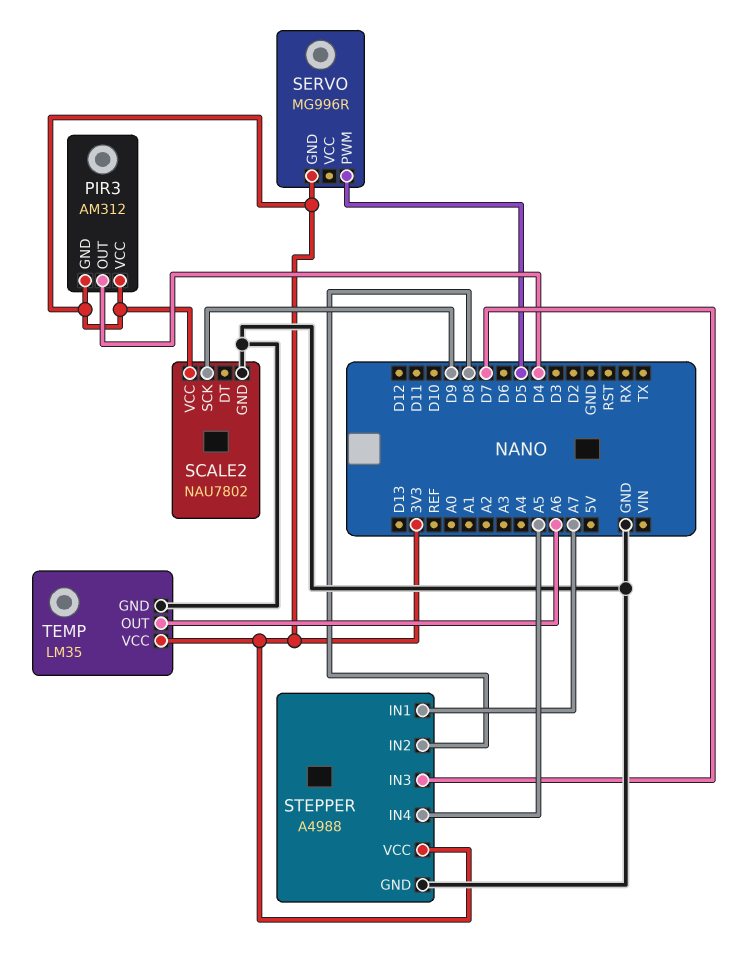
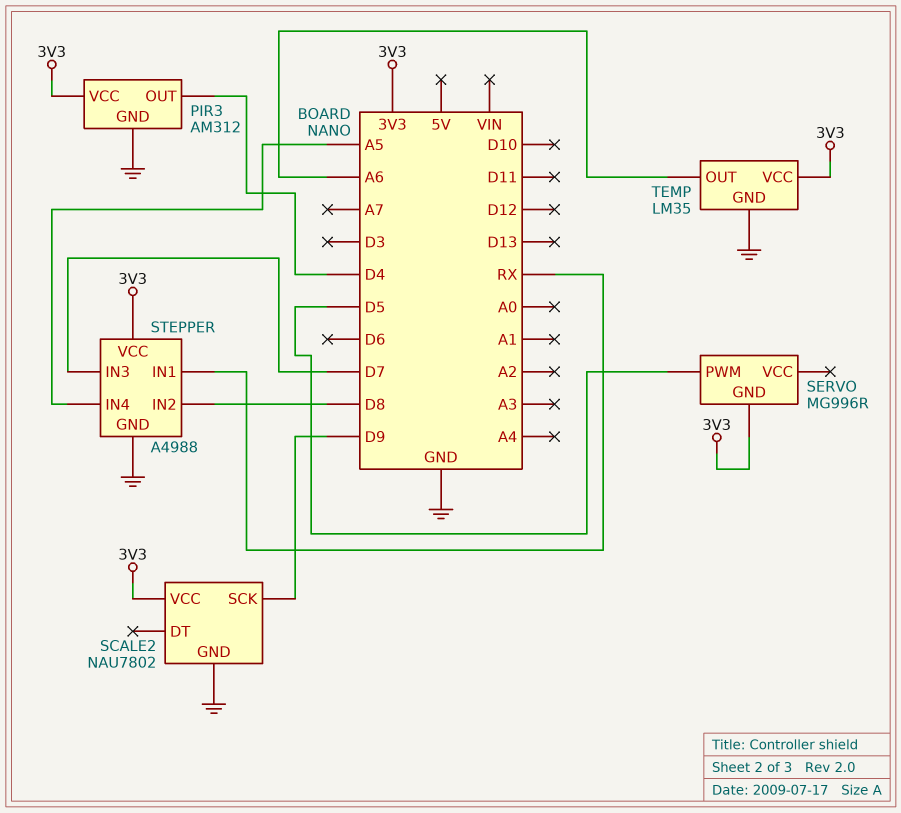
PIR3 pin GND: 3V3 -> GND
STEPPER pin IN1: A7 -> RX

